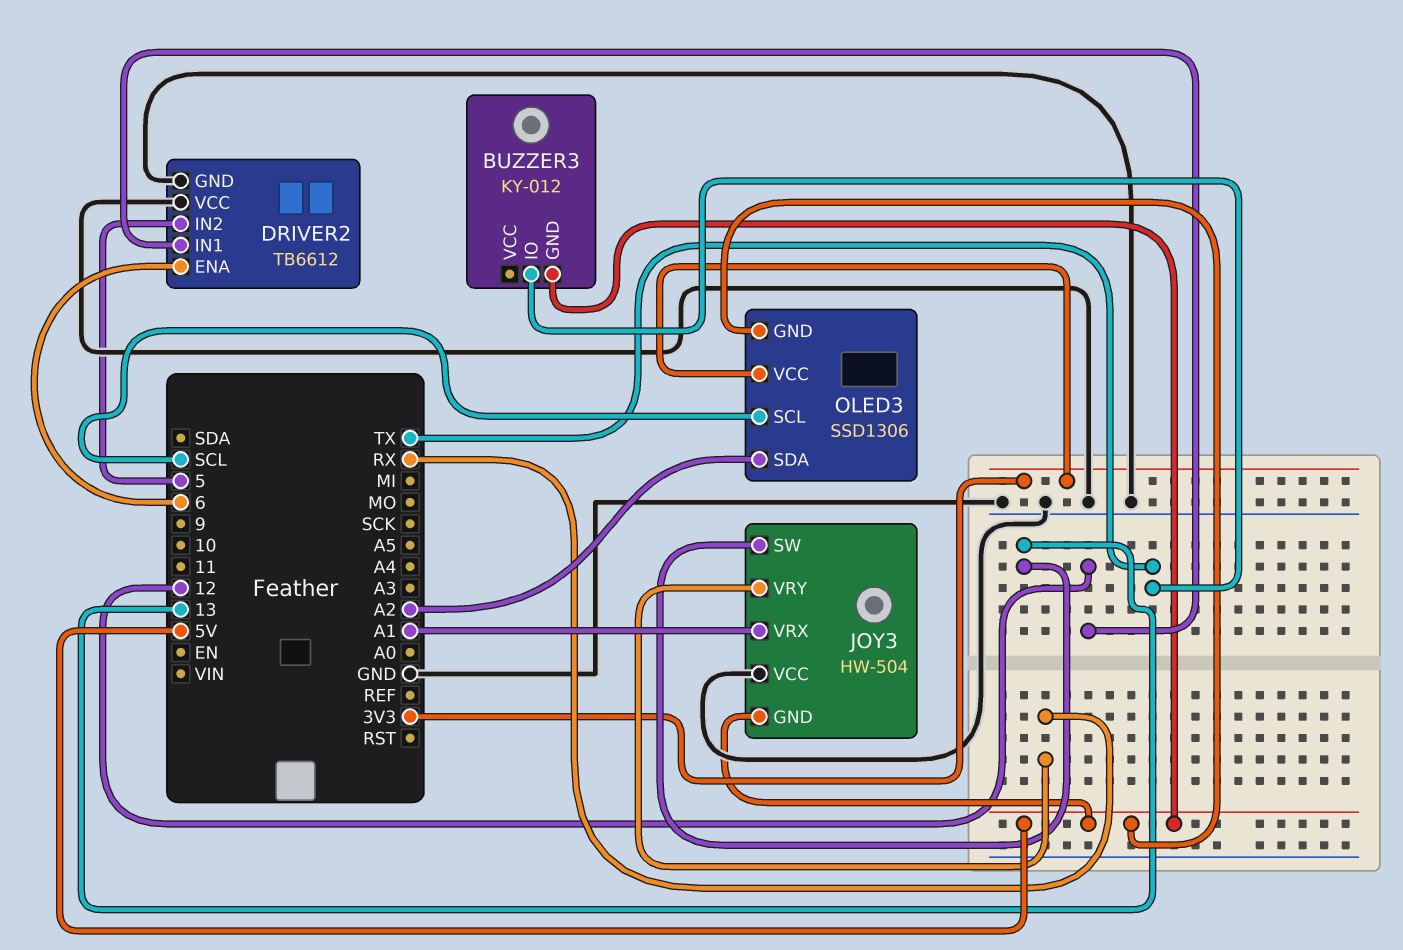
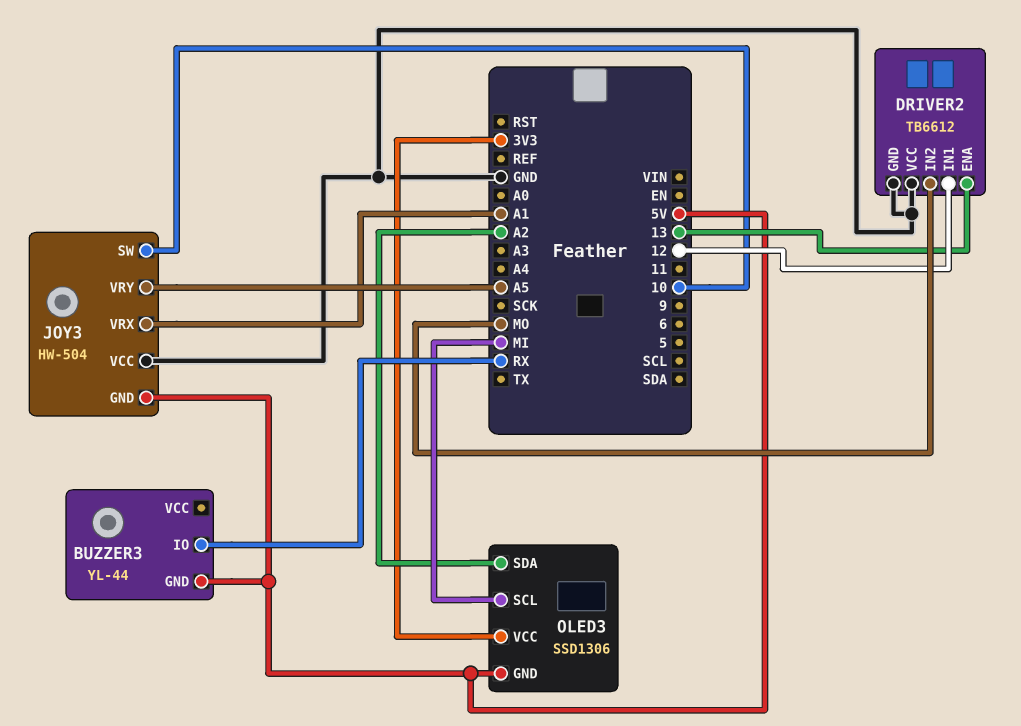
BUZZER3: KY-012 -> YL-44
BUZZER3 pin IO: TX -> RX
DRIVER2 pin ENA: 6 -> 13
DRIVER2 pin IN2: 5 -> MO
JOY3 pin SW: 13 -> 10
JOY3 pin VRY: RX -> A5
OLED3 pin SCL: SCL -> MI

